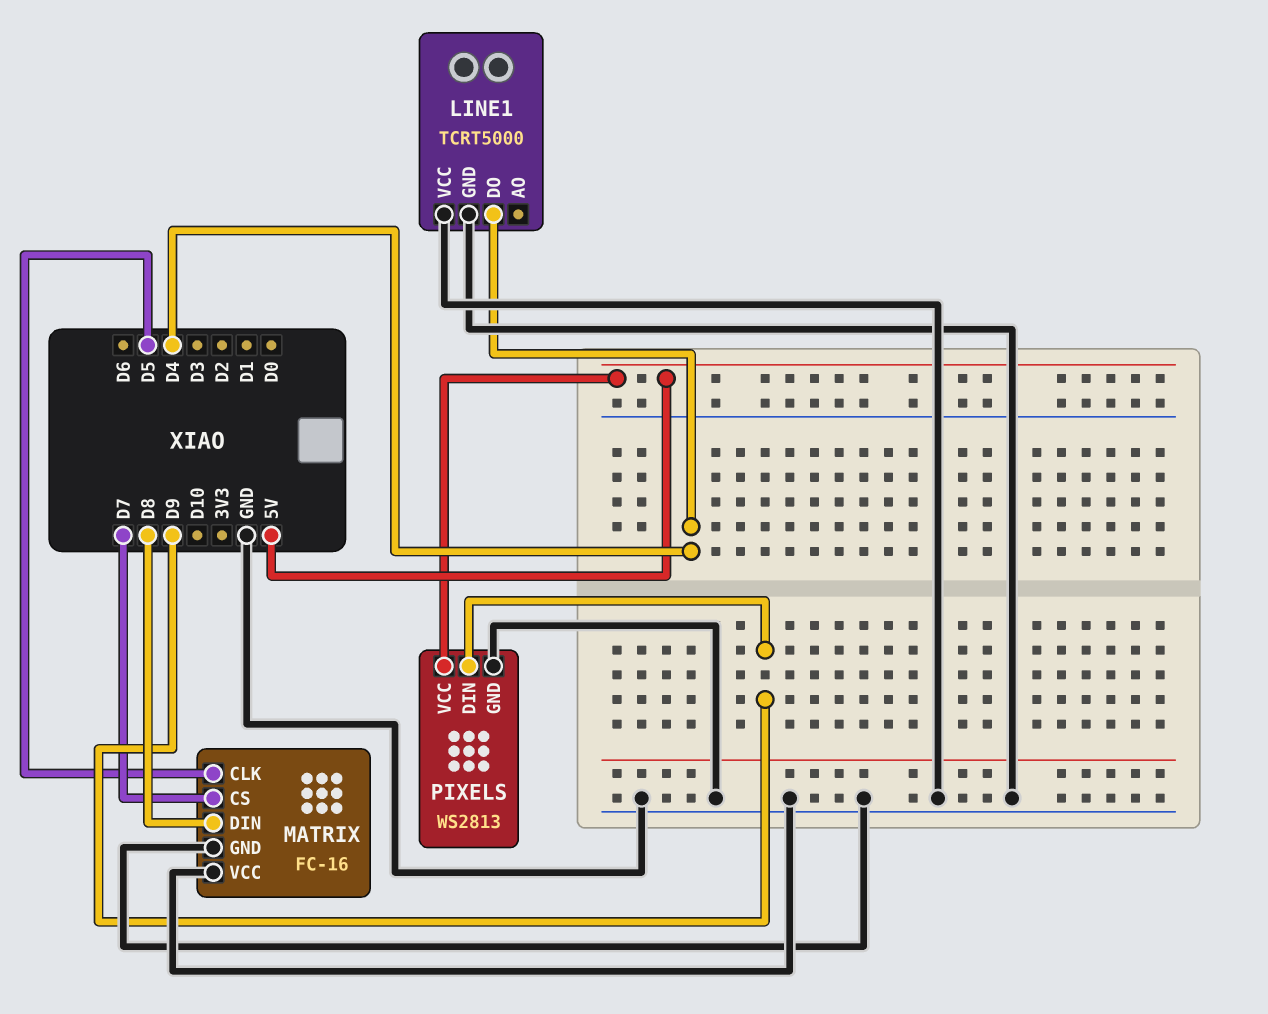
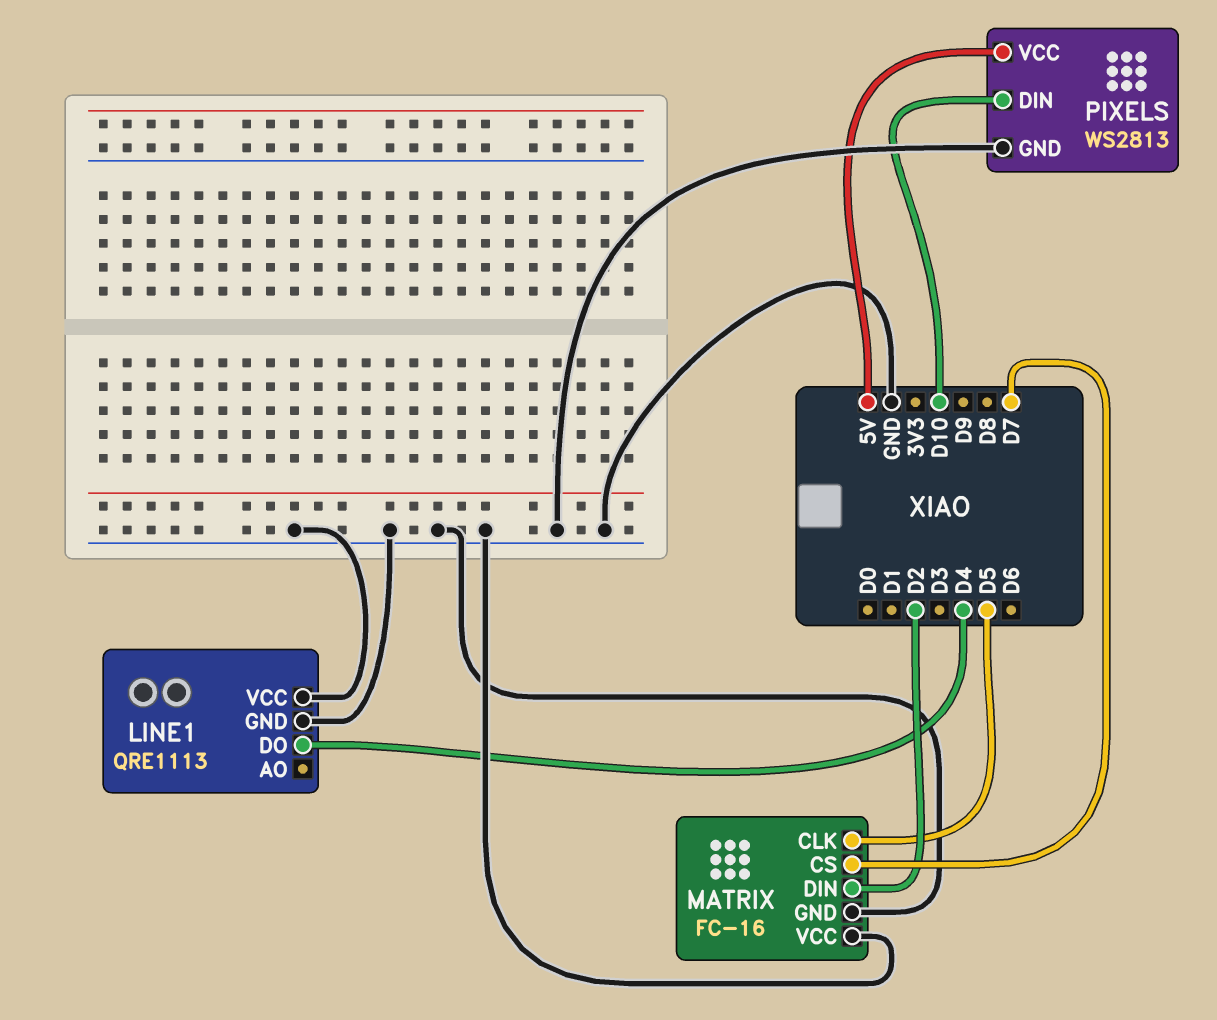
LINE1: TCRT5000 -> QRE1113
MATRIX pin DIN: D8 -> D2
PIXELS pin DIN: D9 -> D10

